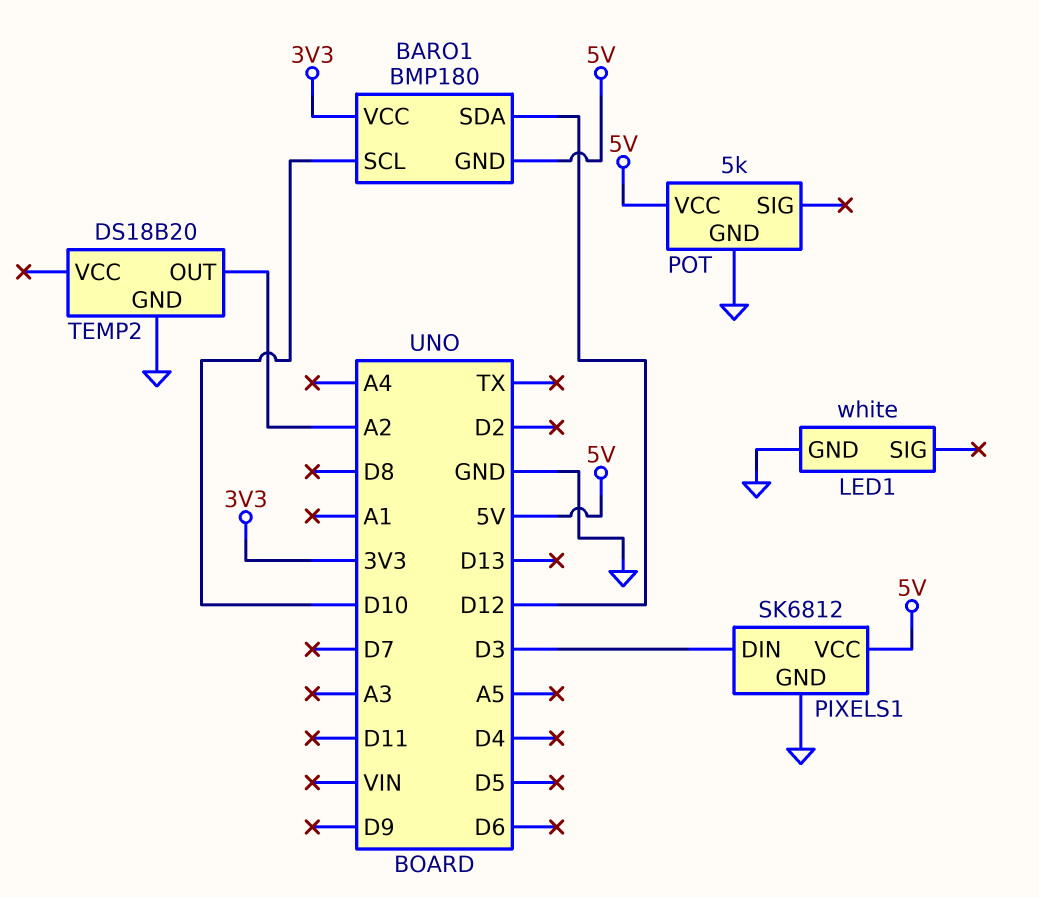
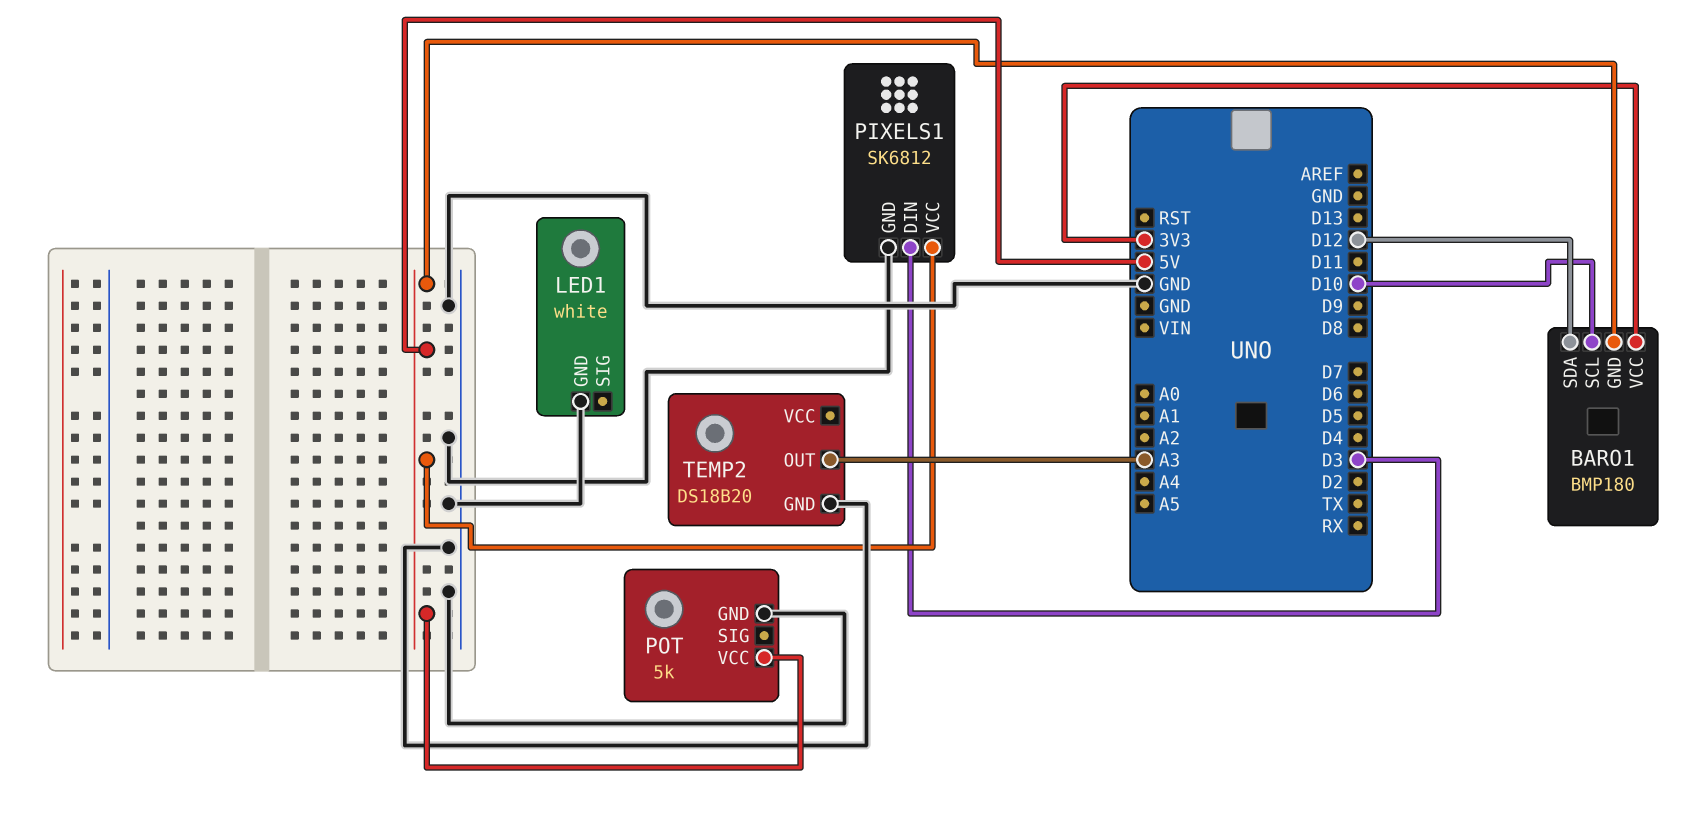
TEMP2 pin OUT: A2 -> A3

